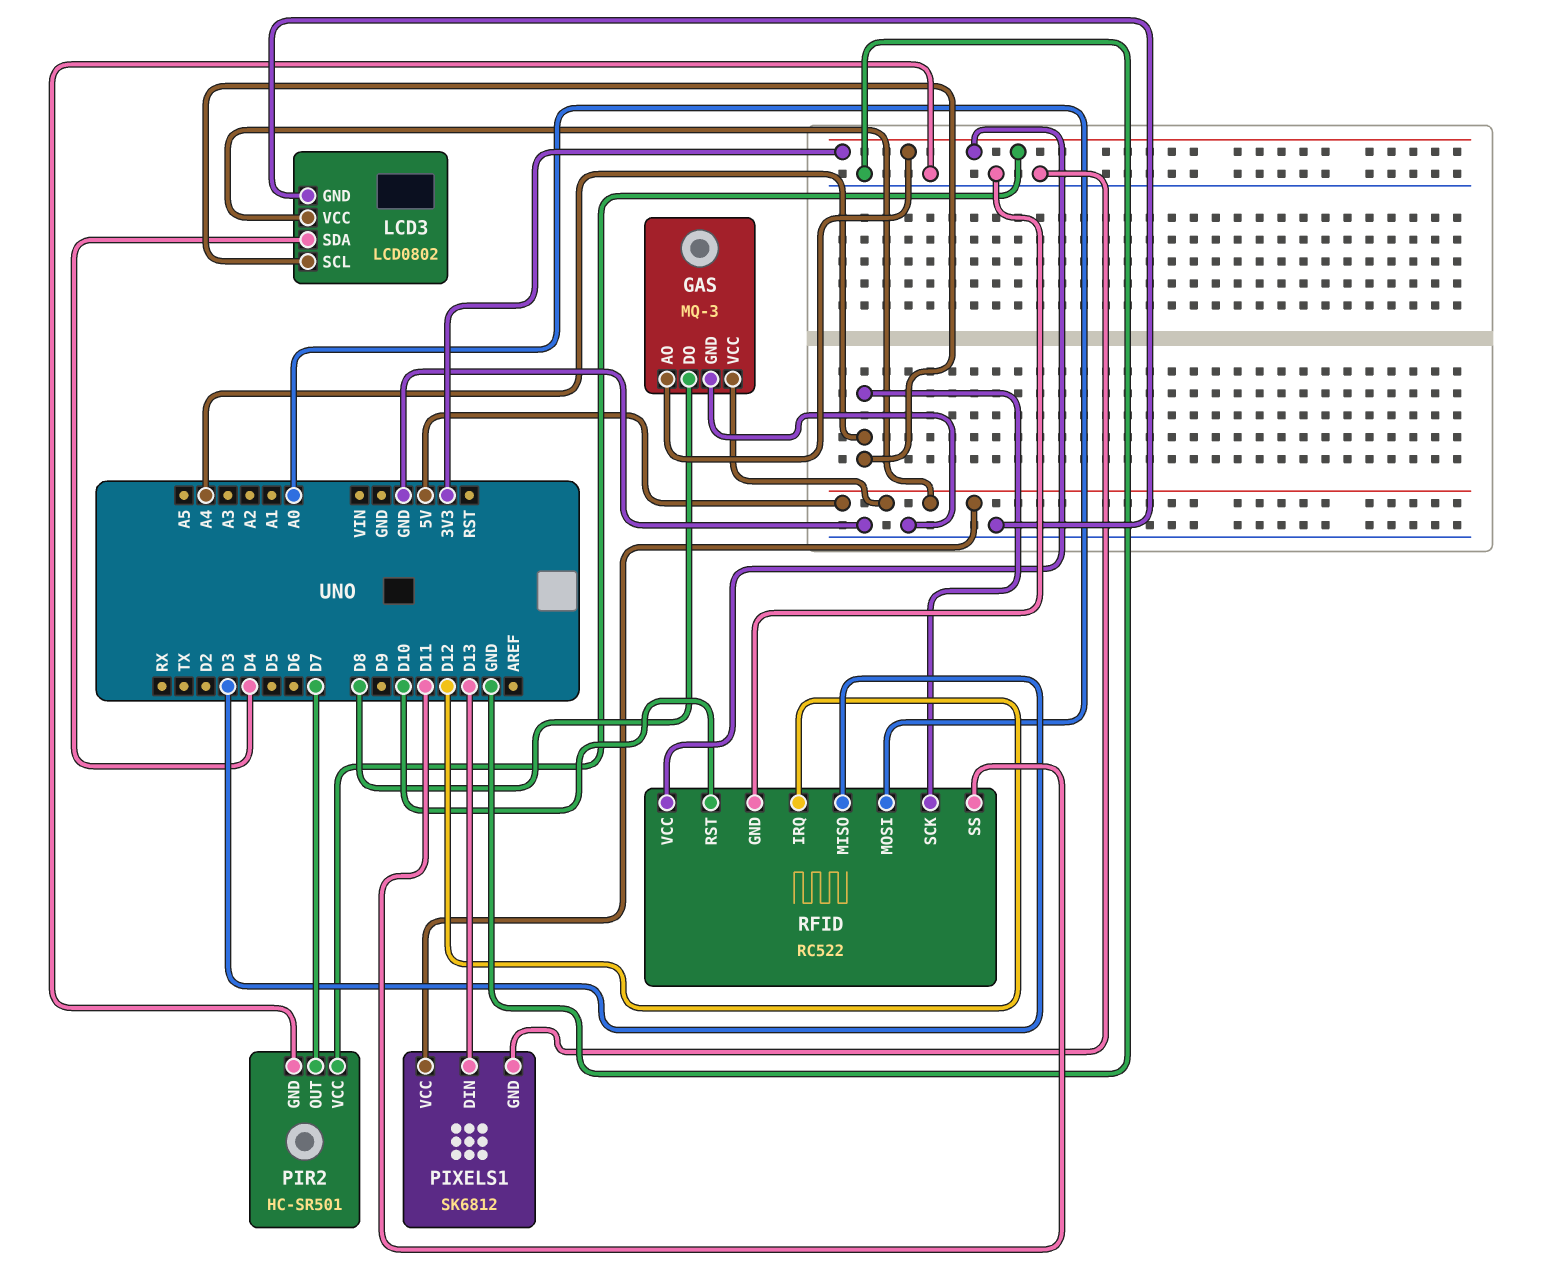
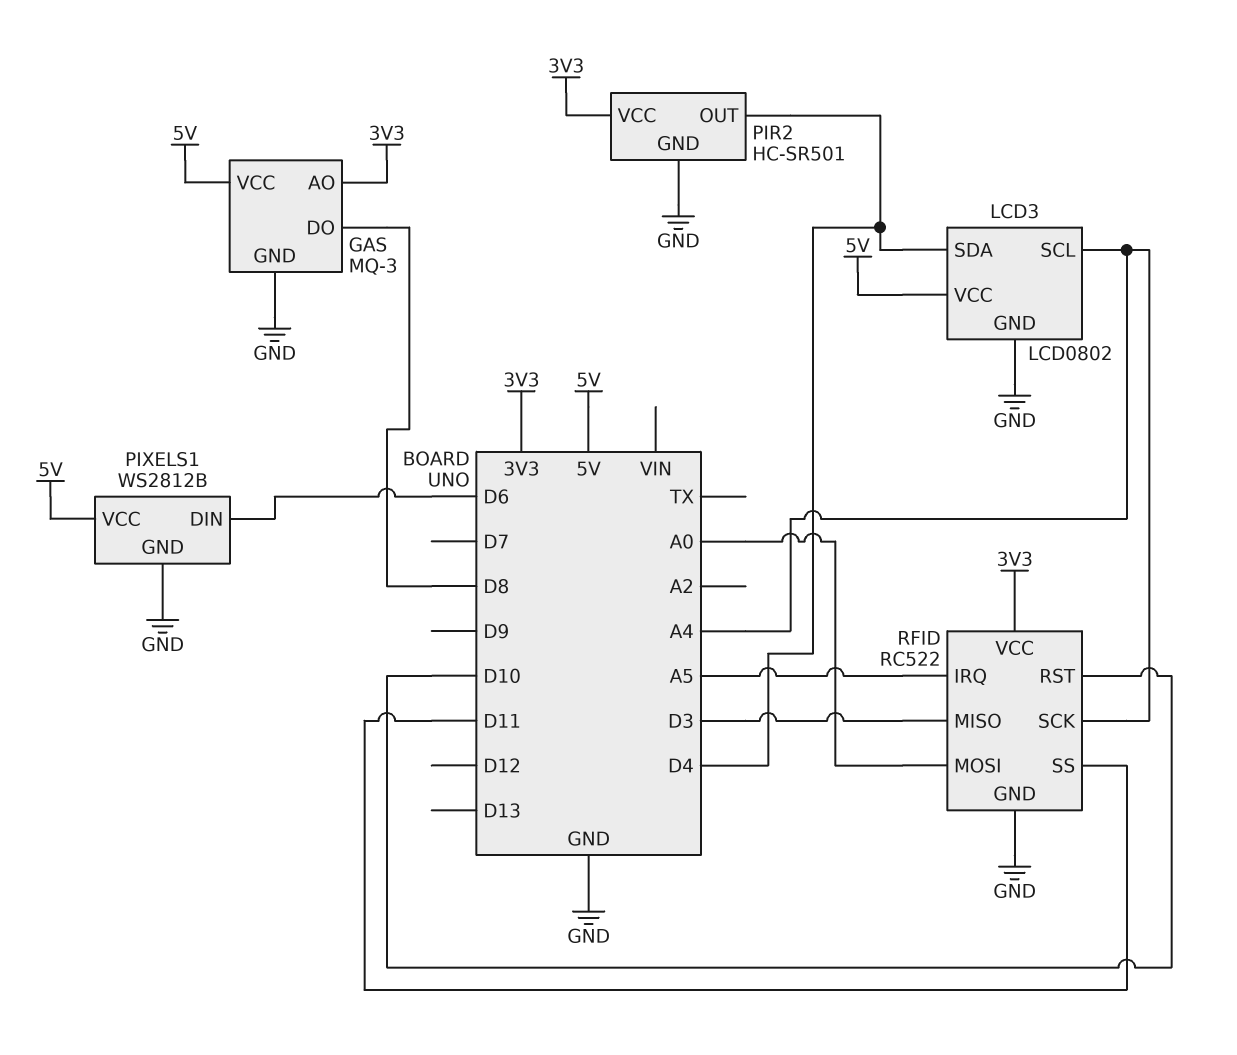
PIR2 pin OUT: D7 -> D4
PIXELS1: SK6812 -> WS2812B
PIXELS1 pin DIN: D13 -> D6
RFID pin IRQ: D12 -> A5

